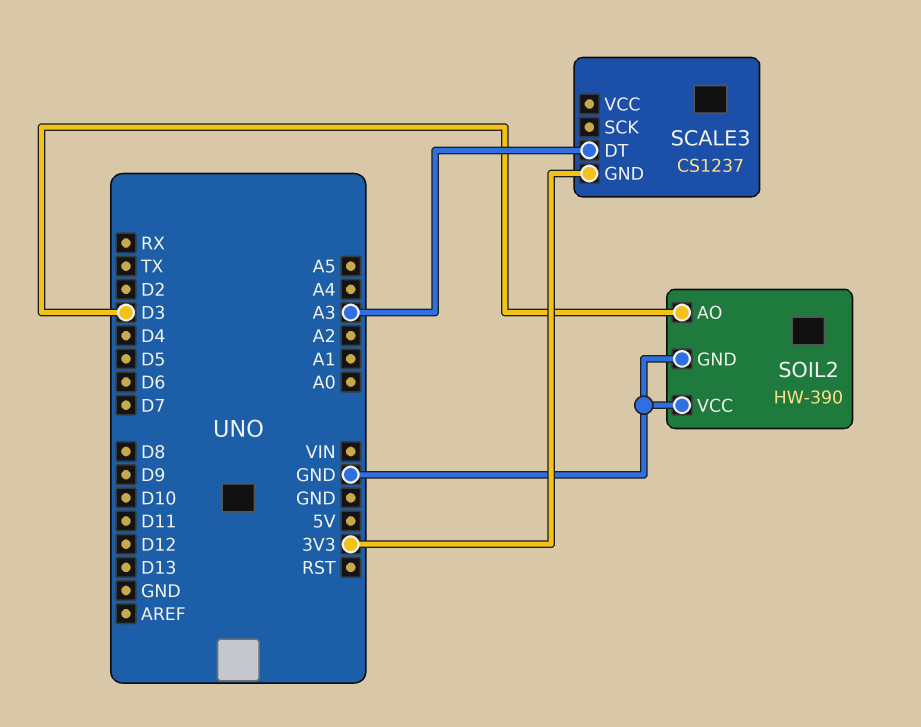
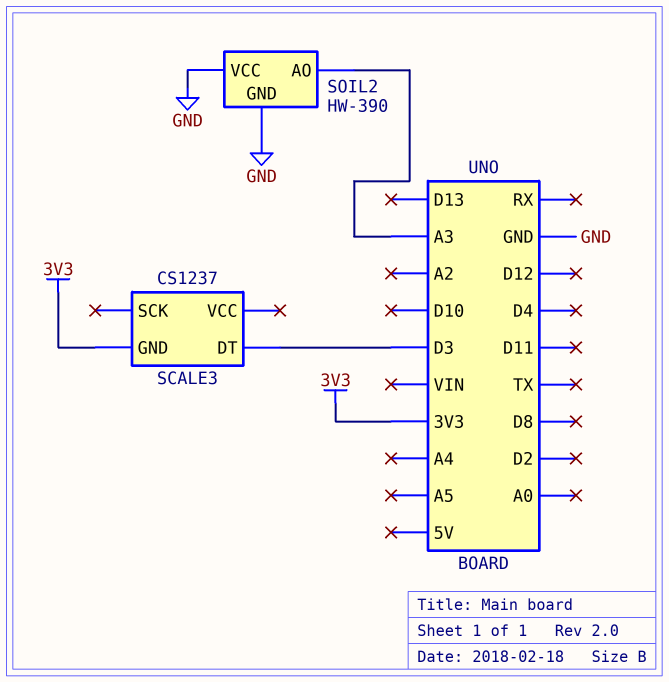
SCALE3 pin DT: A3 -> D3
SOIL2 pin AO: D3 -> A3

